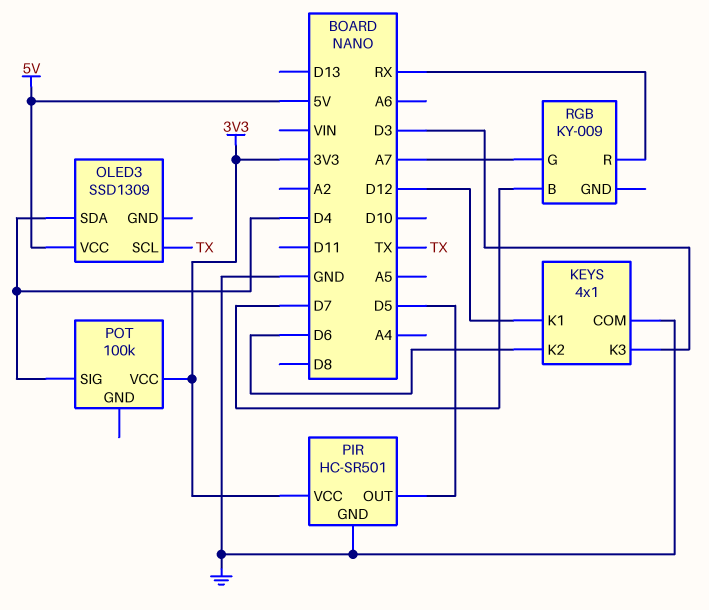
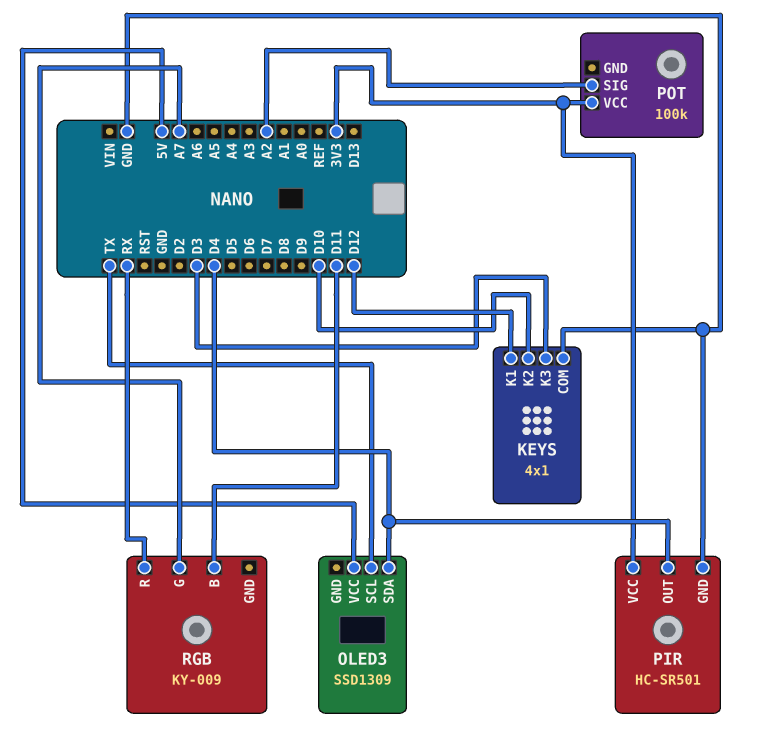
KEYS pin K2: D6 -> D10
PIR pin OUT: D5 -> D4
POT pin SIG: D4 -> A2
RGB pin B: D7 -> D11

